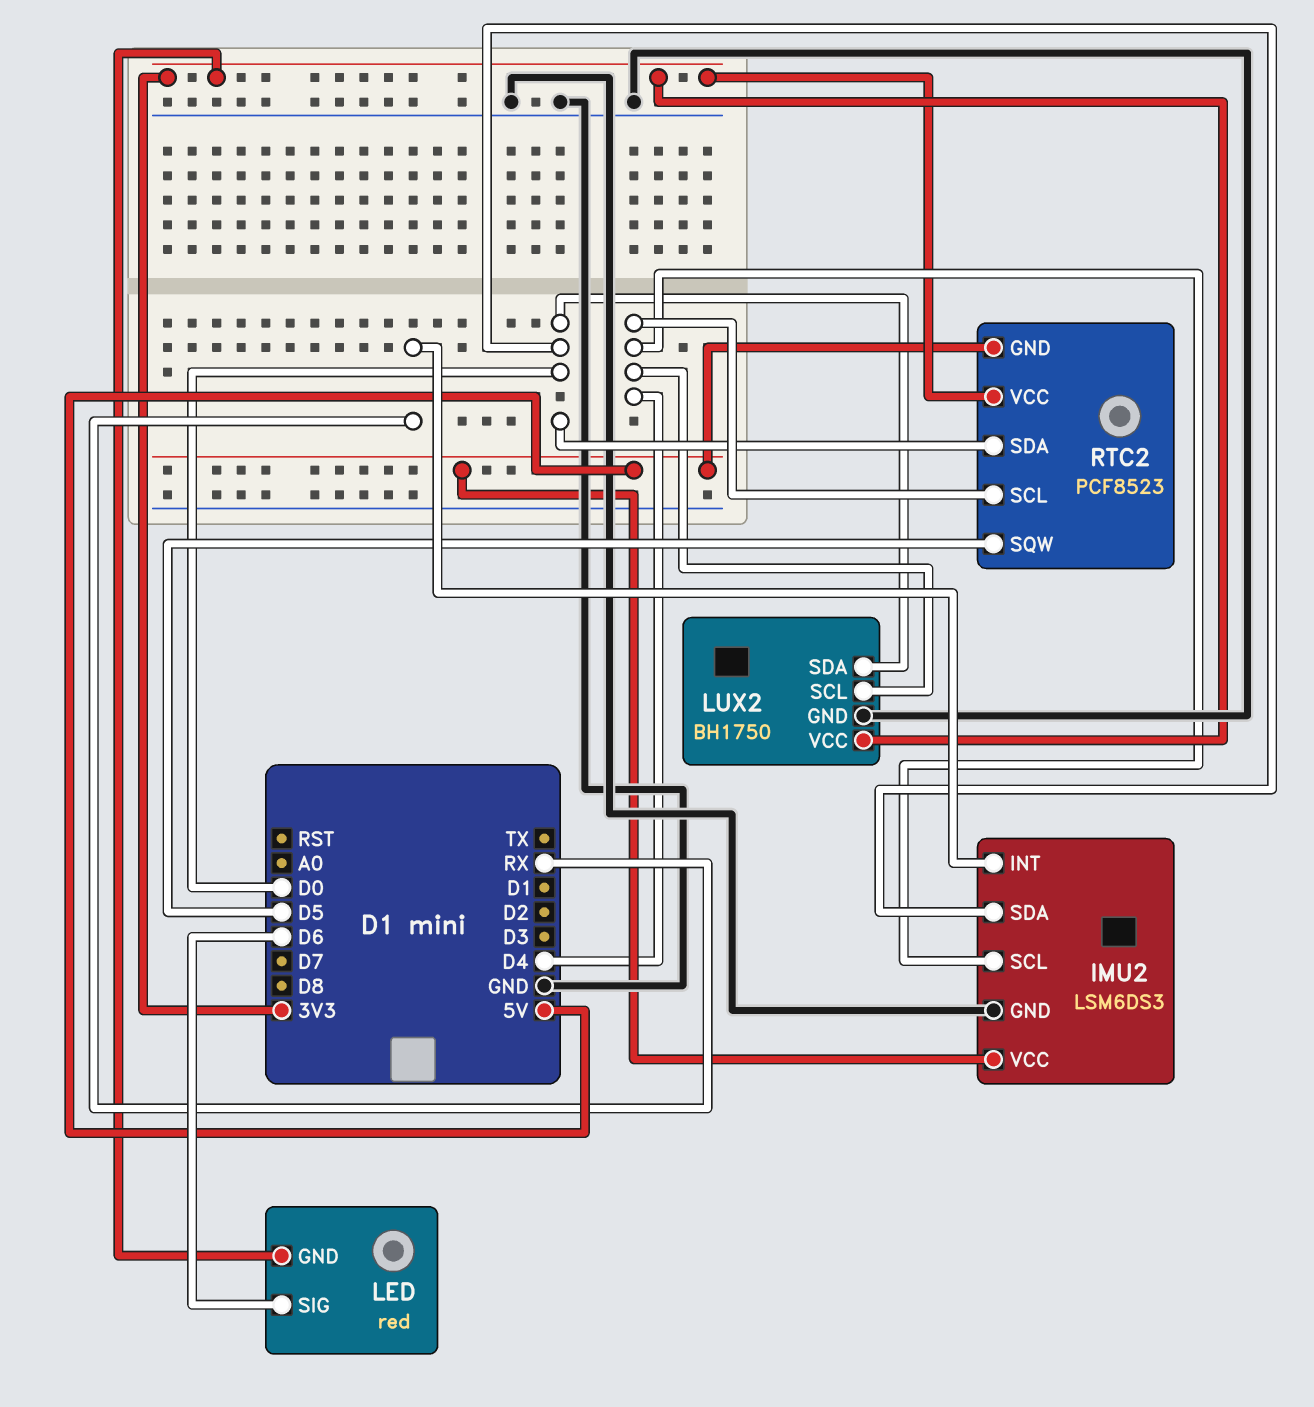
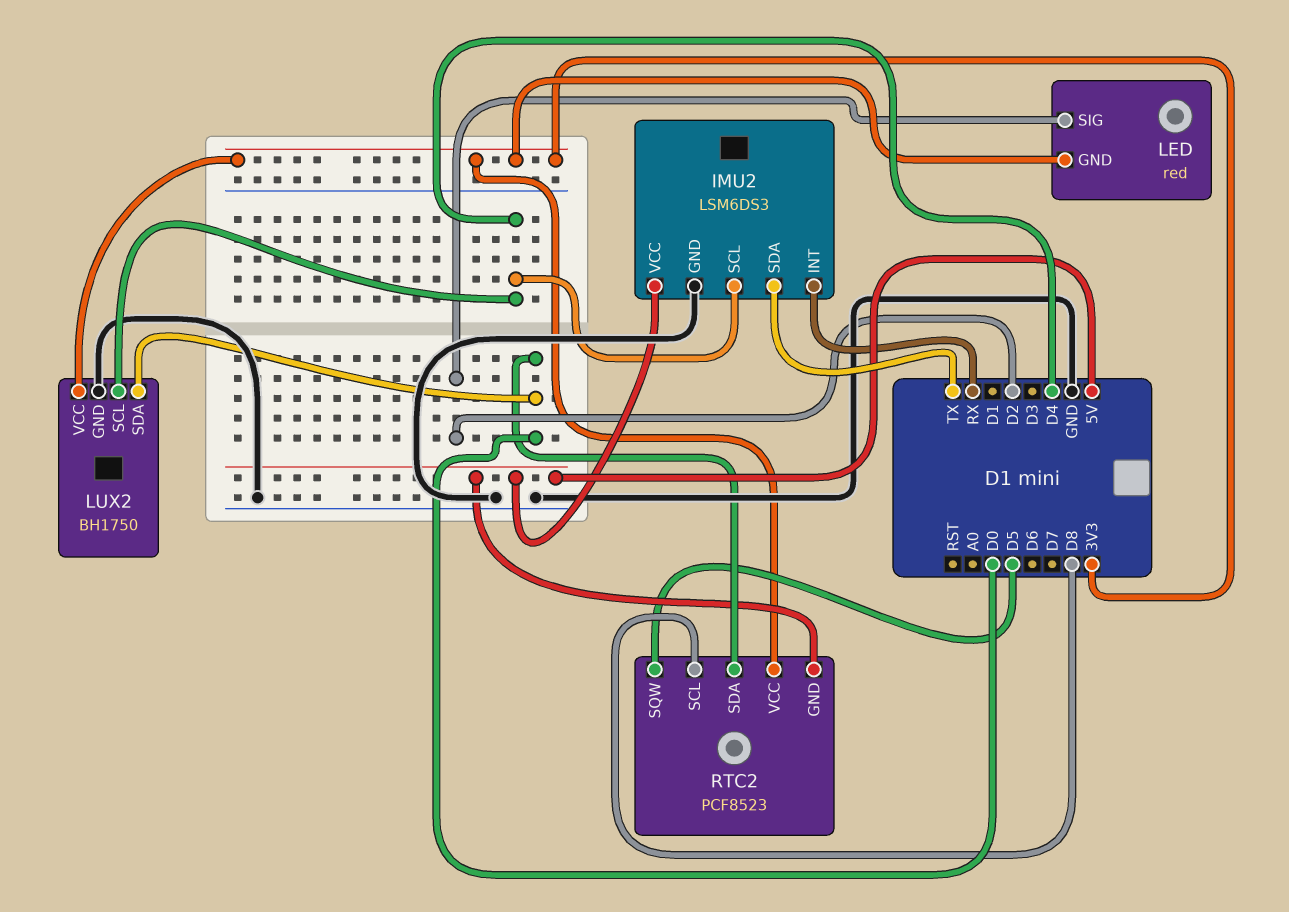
IMU2 pin SDA: D0 -> TX
LED pin SIG: D6 -> D2
RTC2 pin SCL: D4 -> D8

